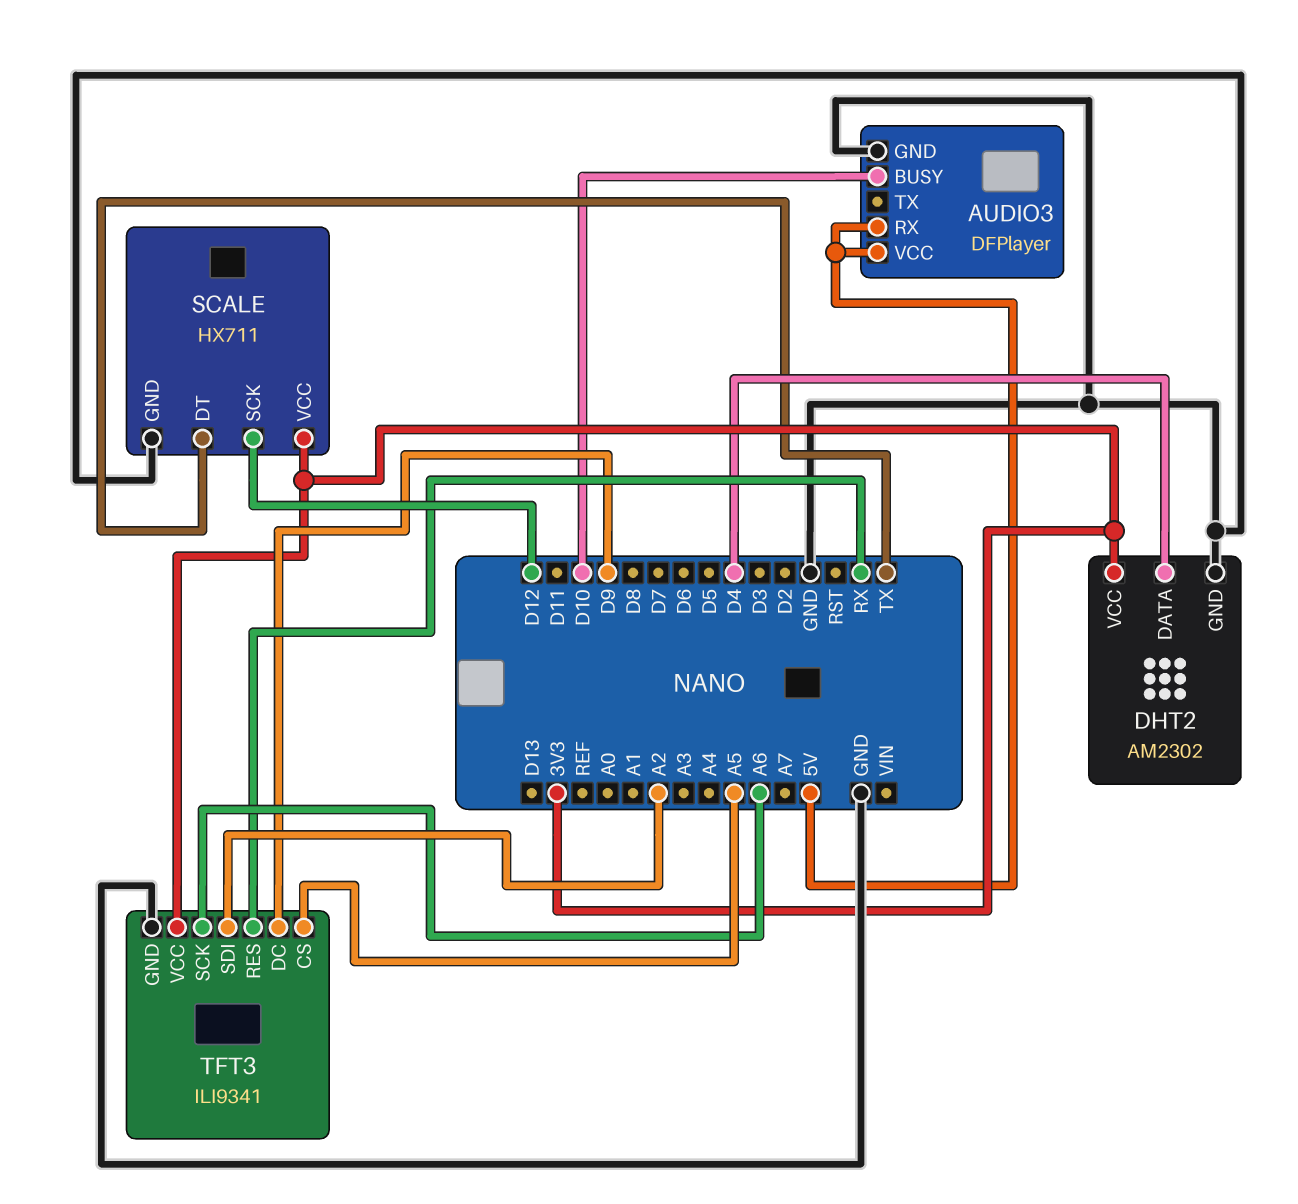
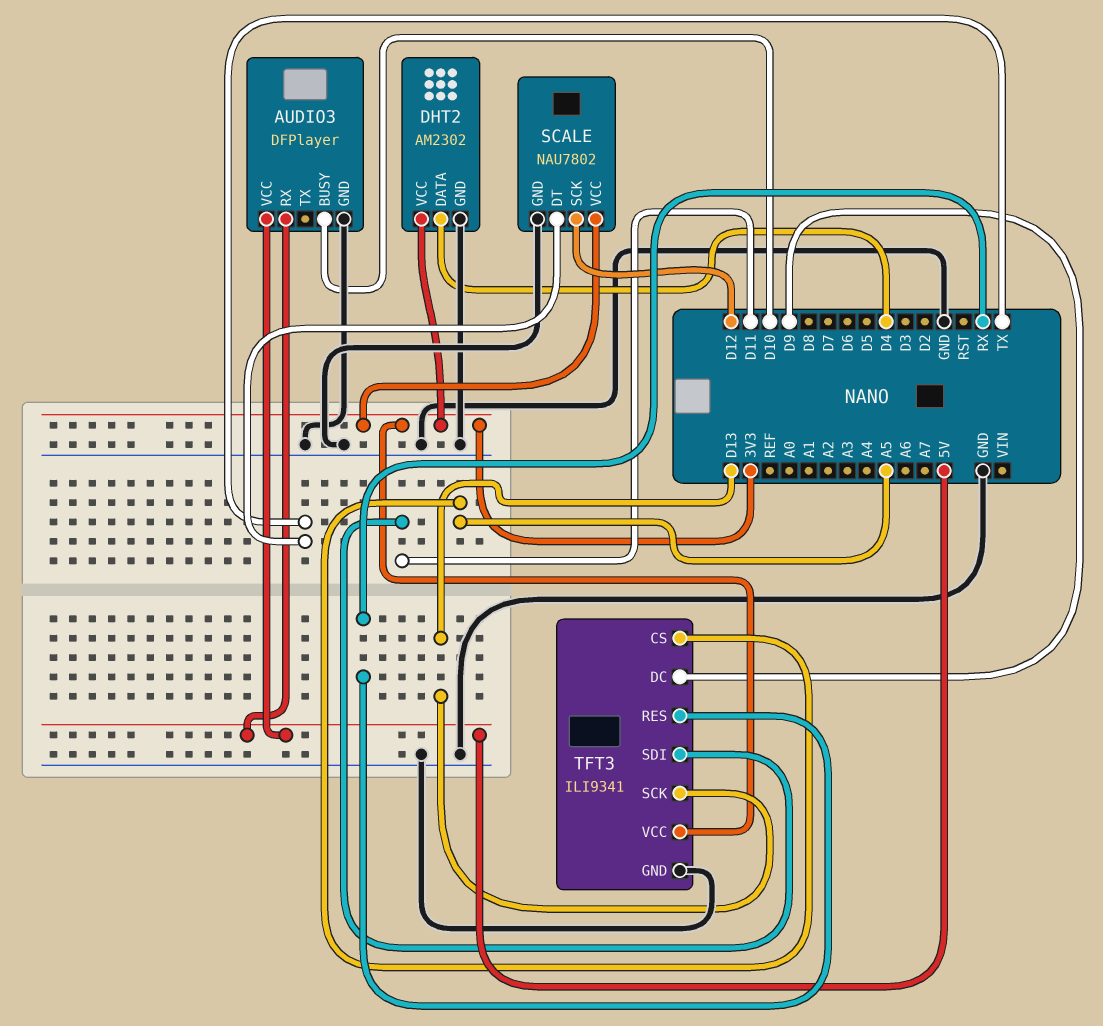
SCALE: HX711 -> NAU7802
TFT3 pin SCK: A6 -> D13
TFT3 pin SDI: A2 -> D11

